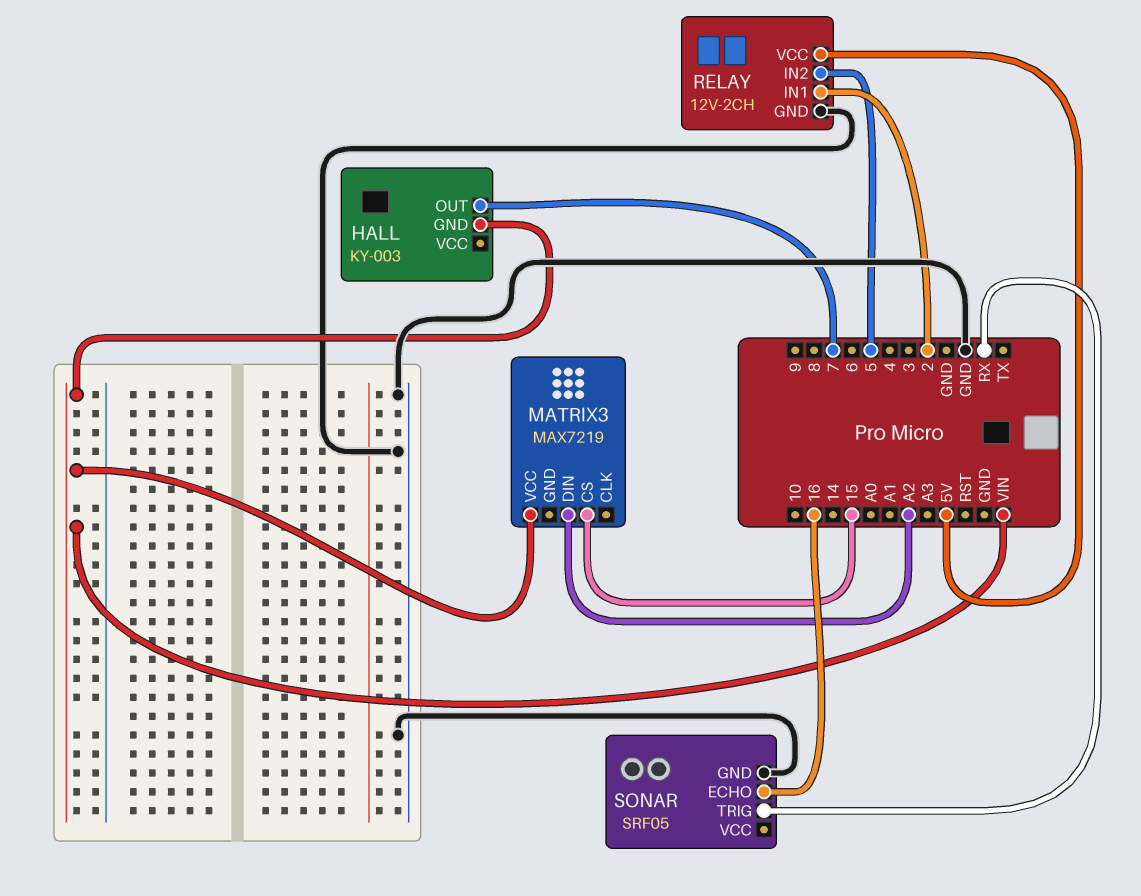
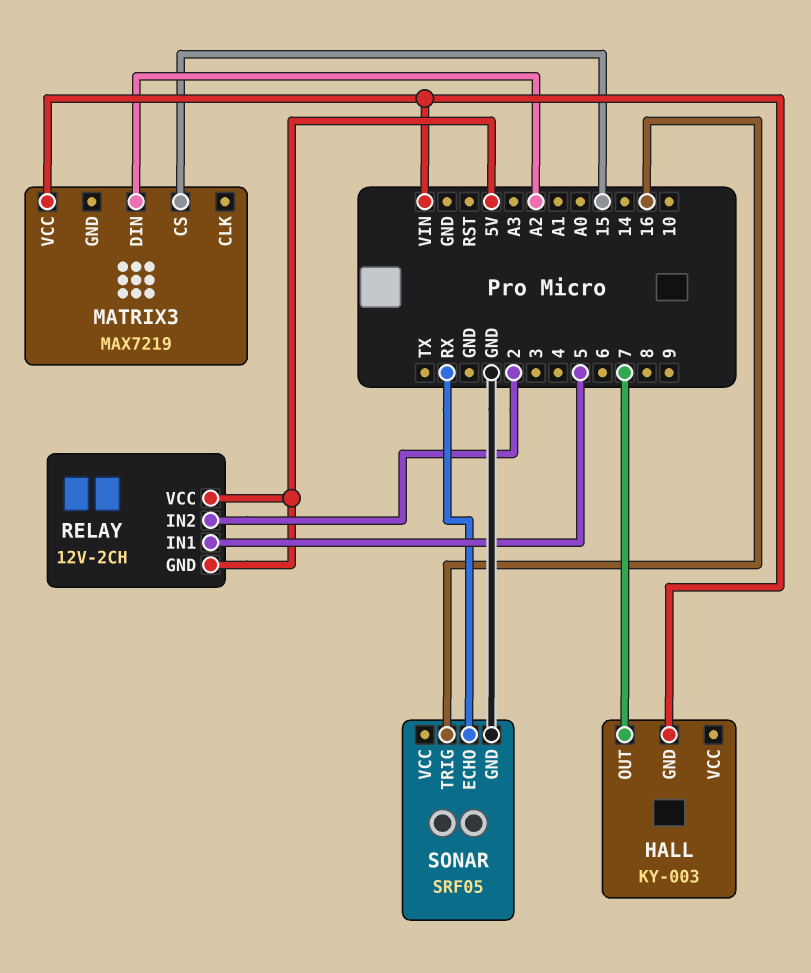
RELAY pin GND: GND -> 5V
RELAY pin IN1: 2 -> 5
RELAY pin IN2: 5 -> 2
SONAR pin ECHO: 16 -> RX
SONAR pin TRIG: RX -> 16

